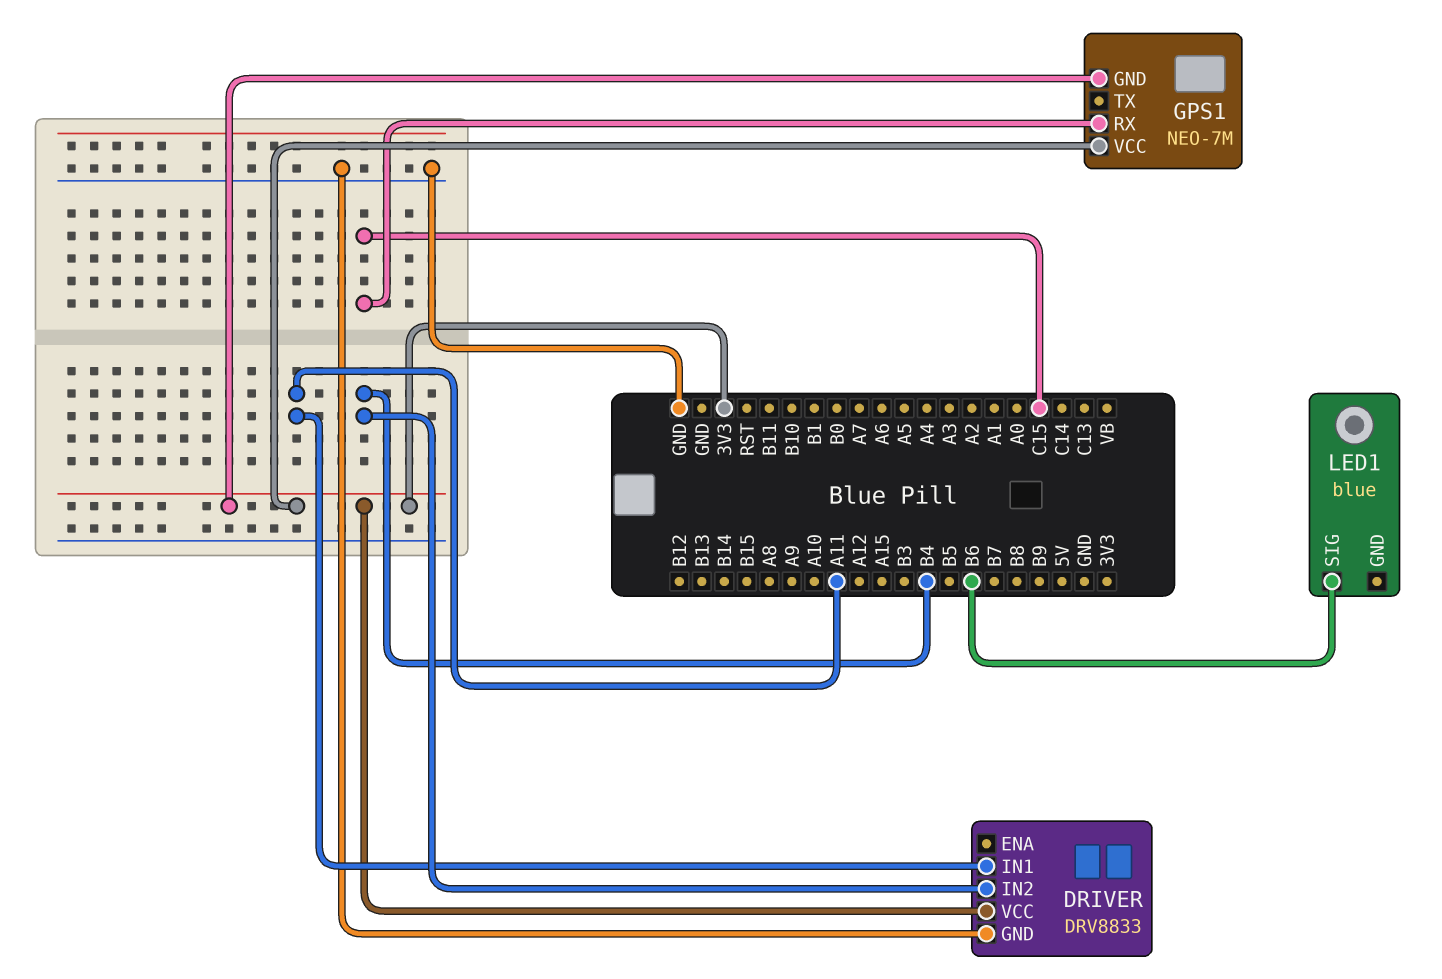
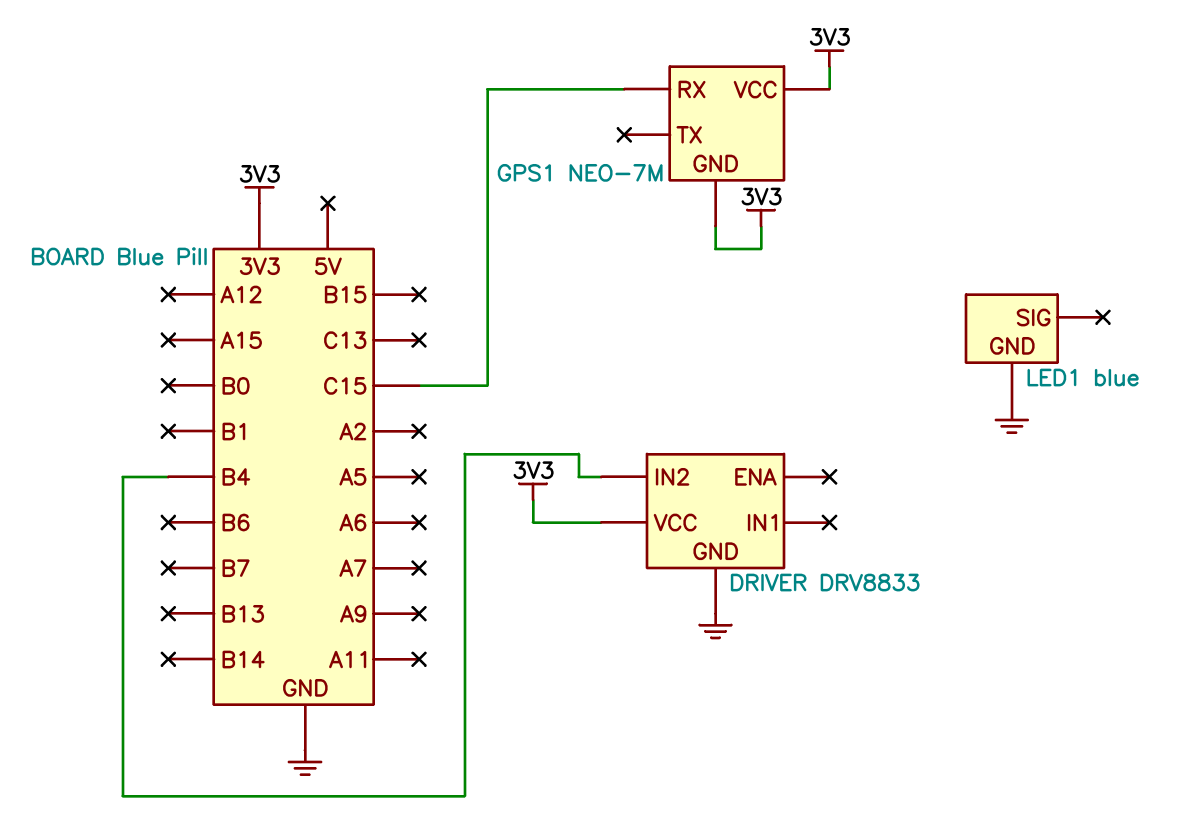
DRIVER pin IN1: A11 -> none
LED1 pin GND: none -> GND
LED1 pin SIG: B6 -> none

